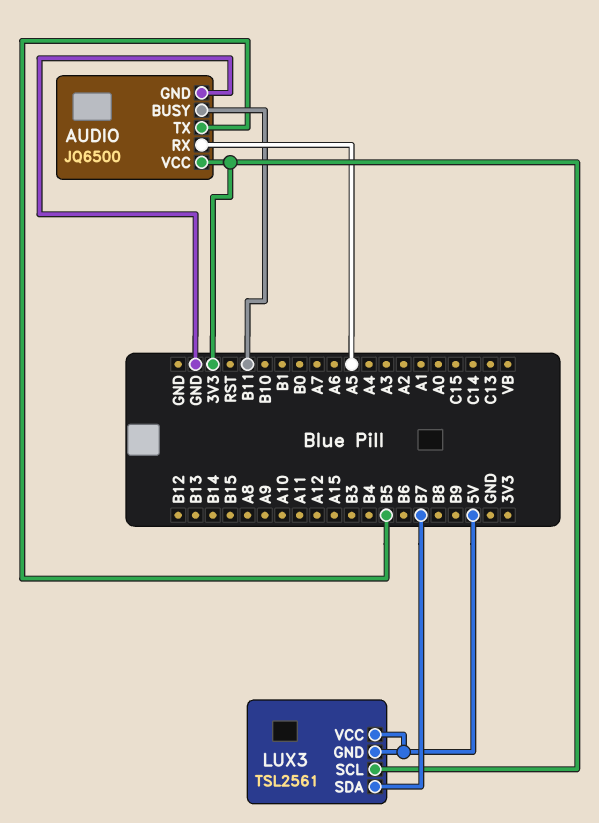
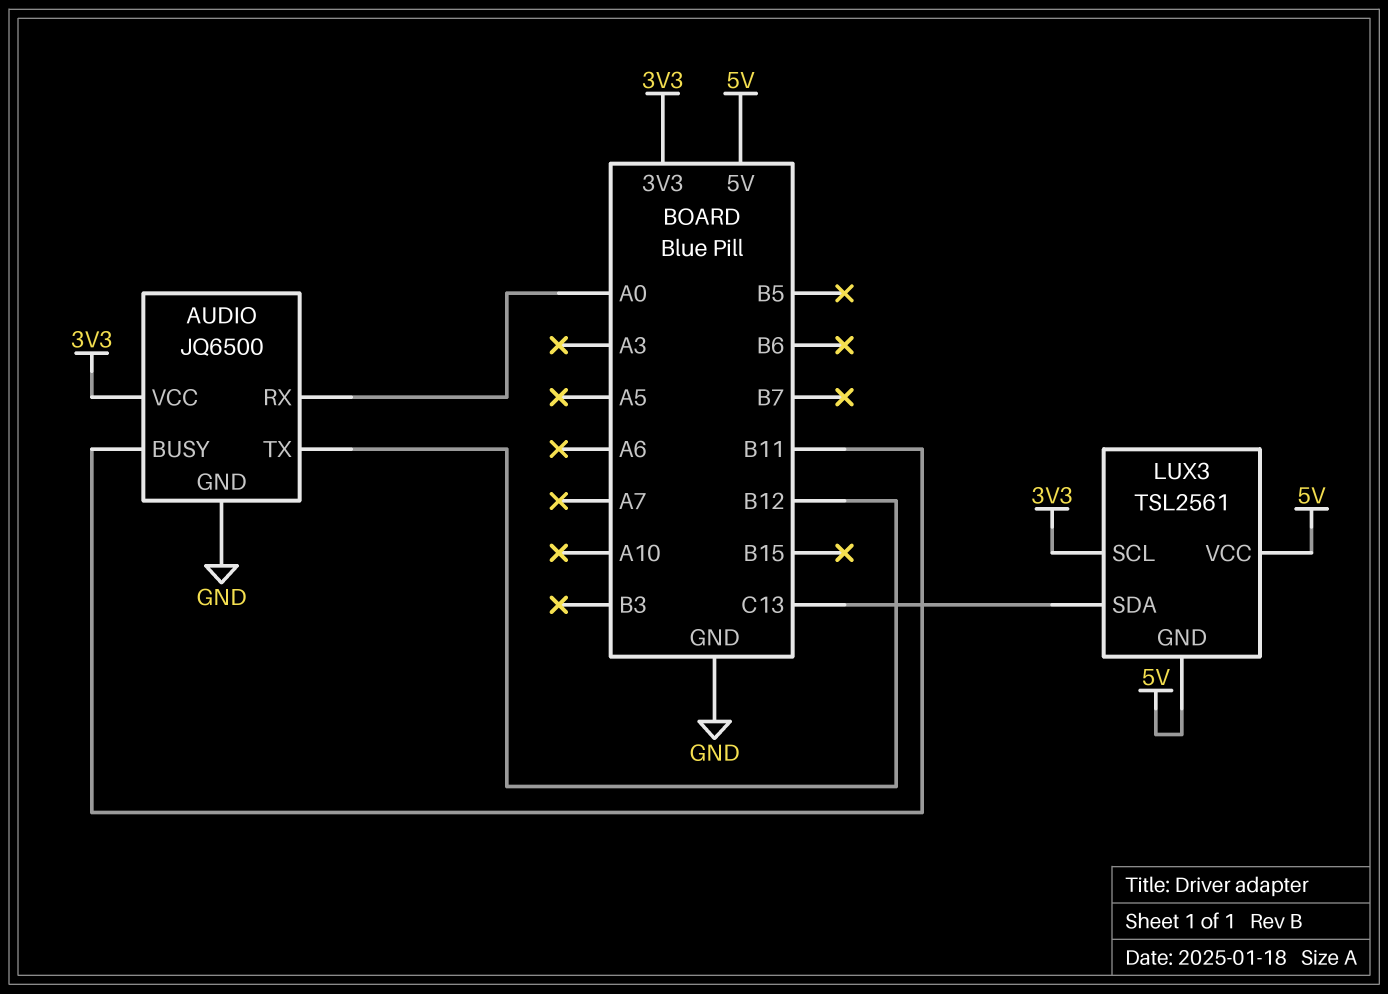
AUDIO pin RX: A5 -> A0
AUDIO pin TX: B5 -> B12
LUX3 pin SDA: B7 -> C13

